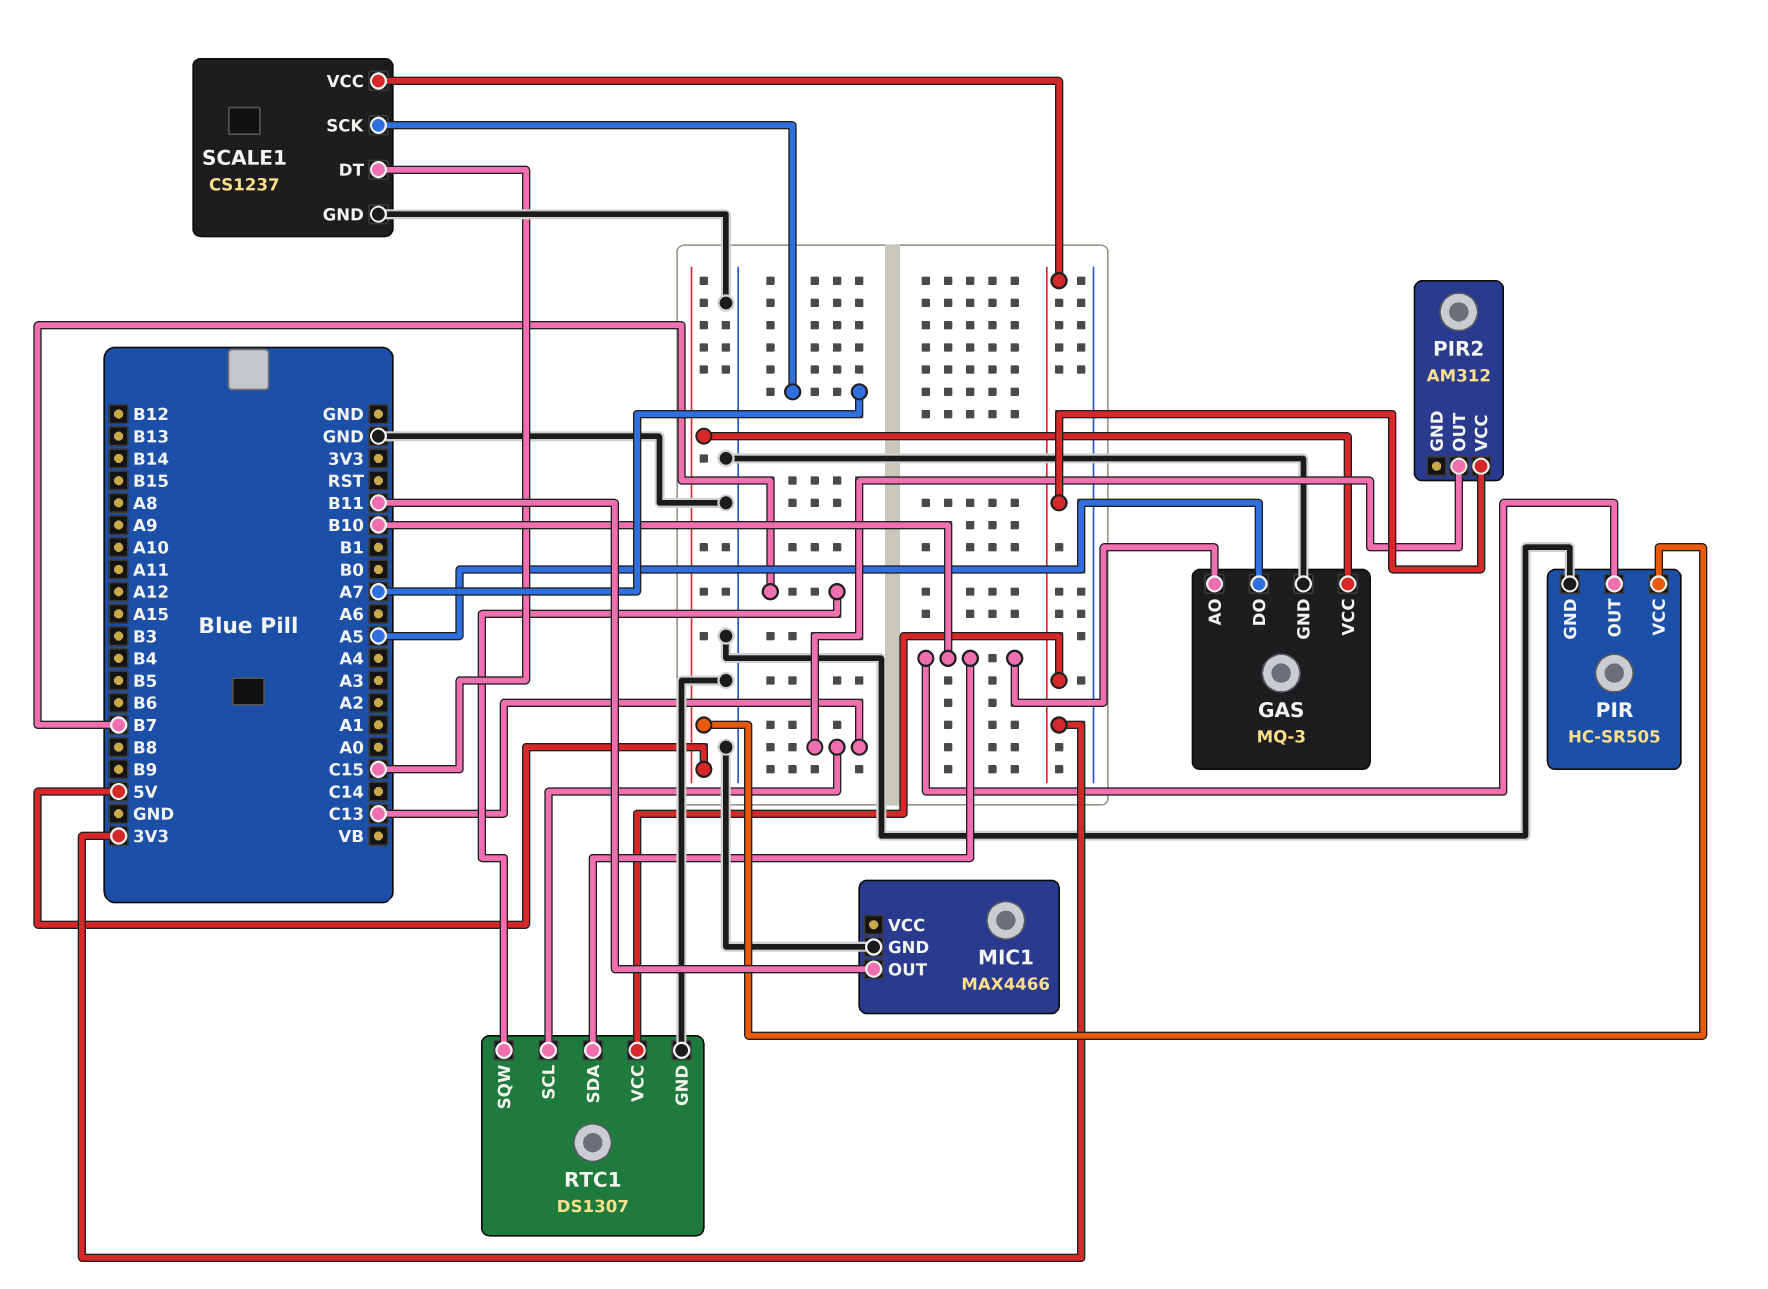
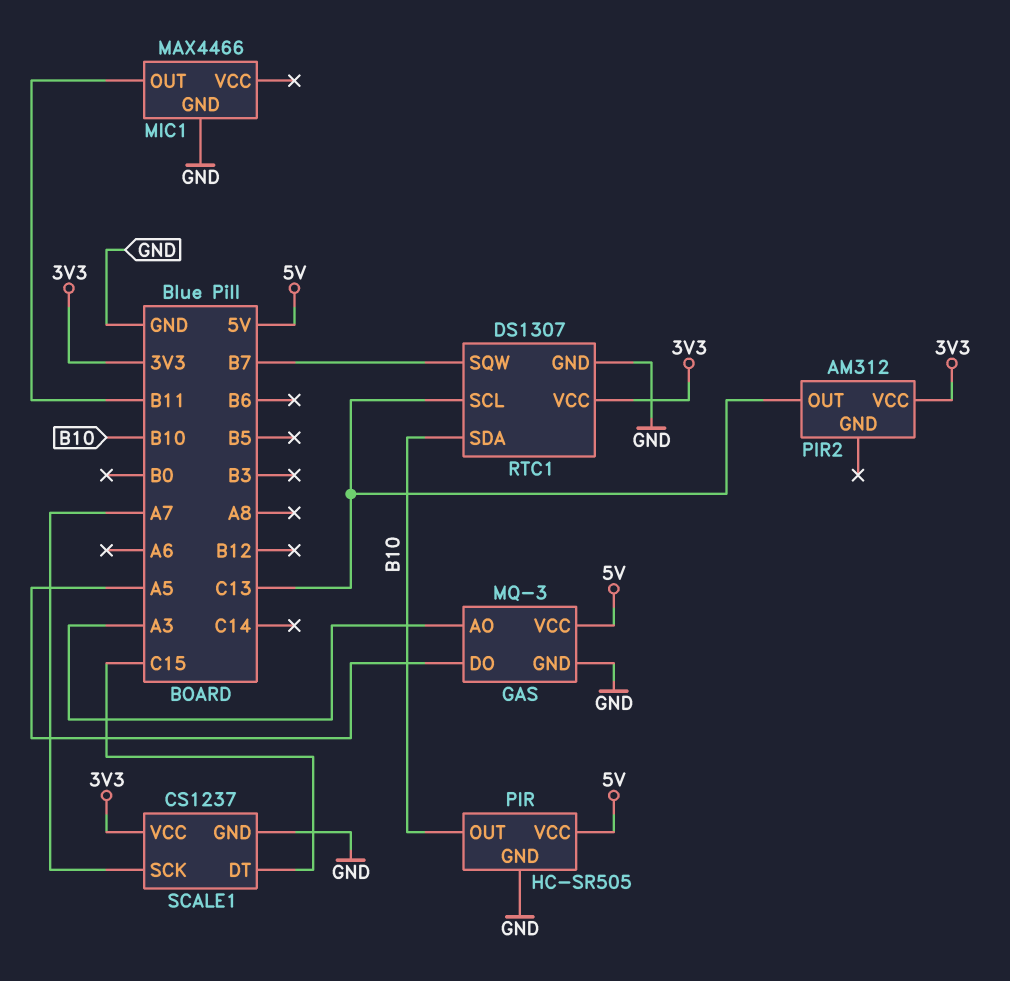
GAS pin AO: B10 -> A3

